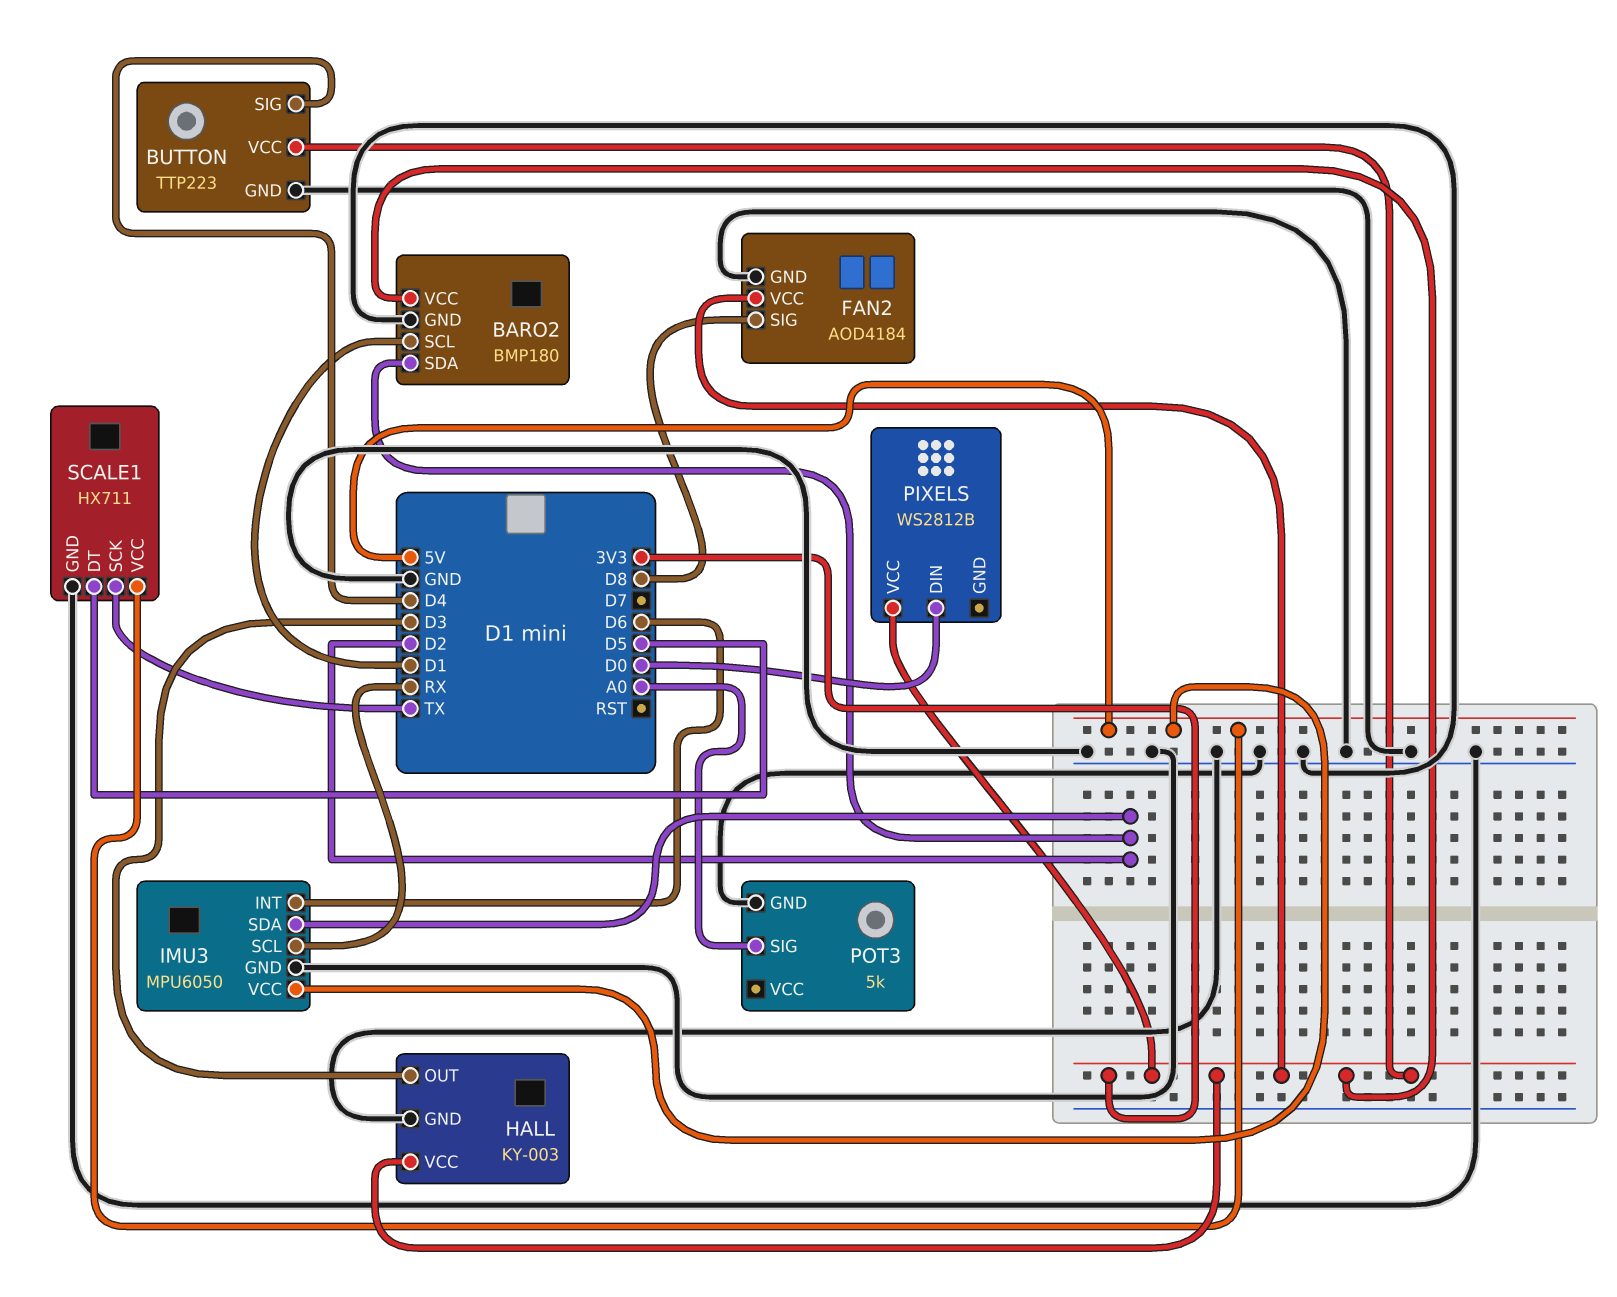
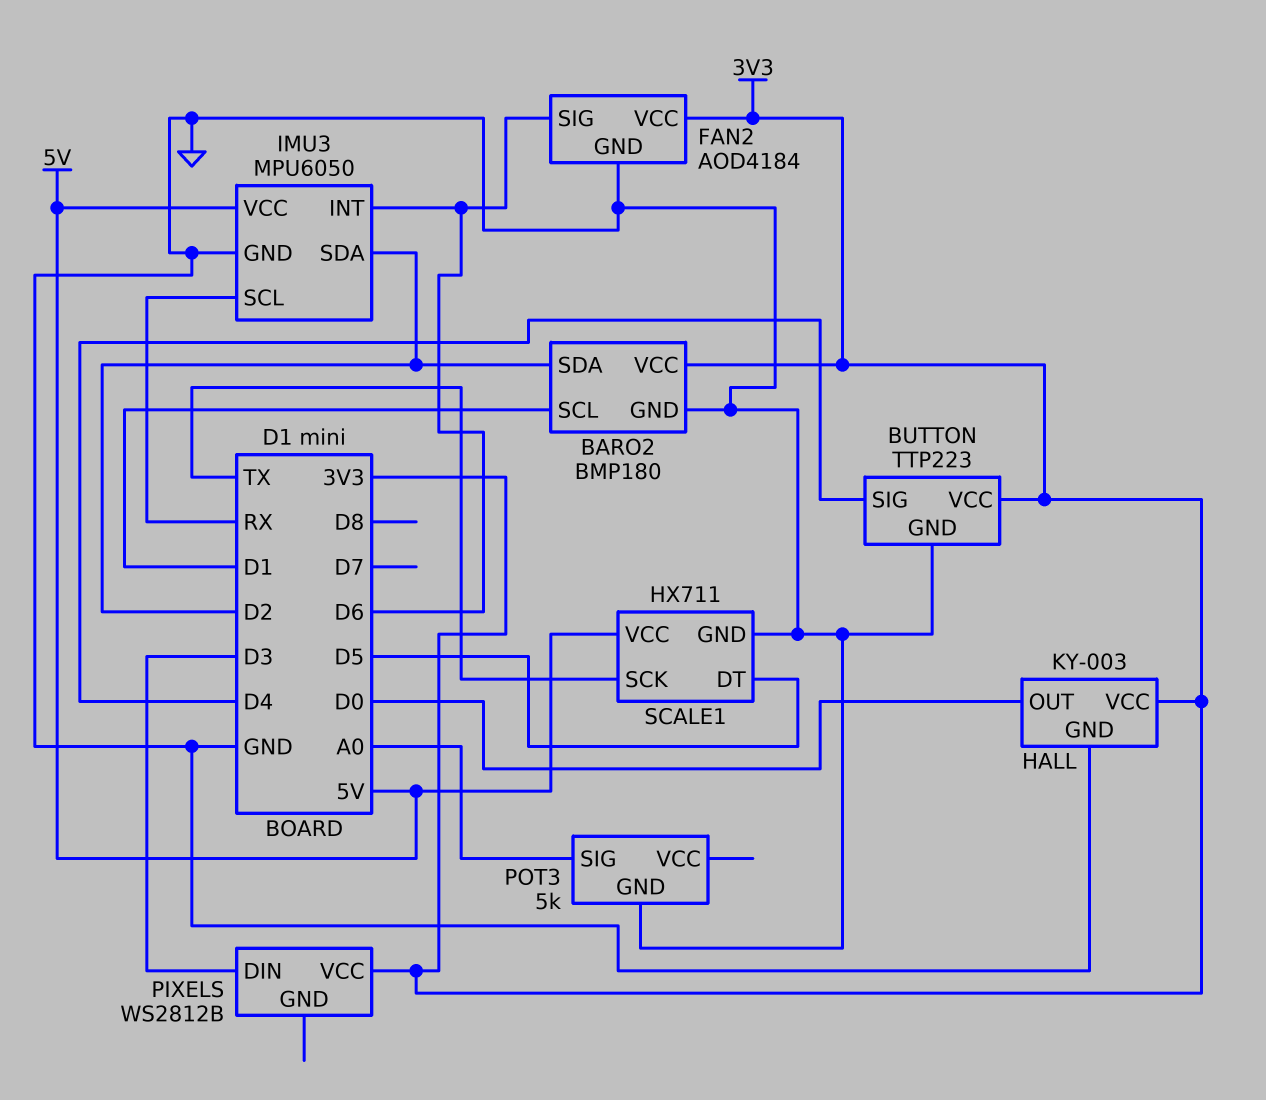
FAN2 pin SIG: D8 -> D6
HALL pin OUT: D3 -> D0
PIXELS pin DIN: D0 -> D3

